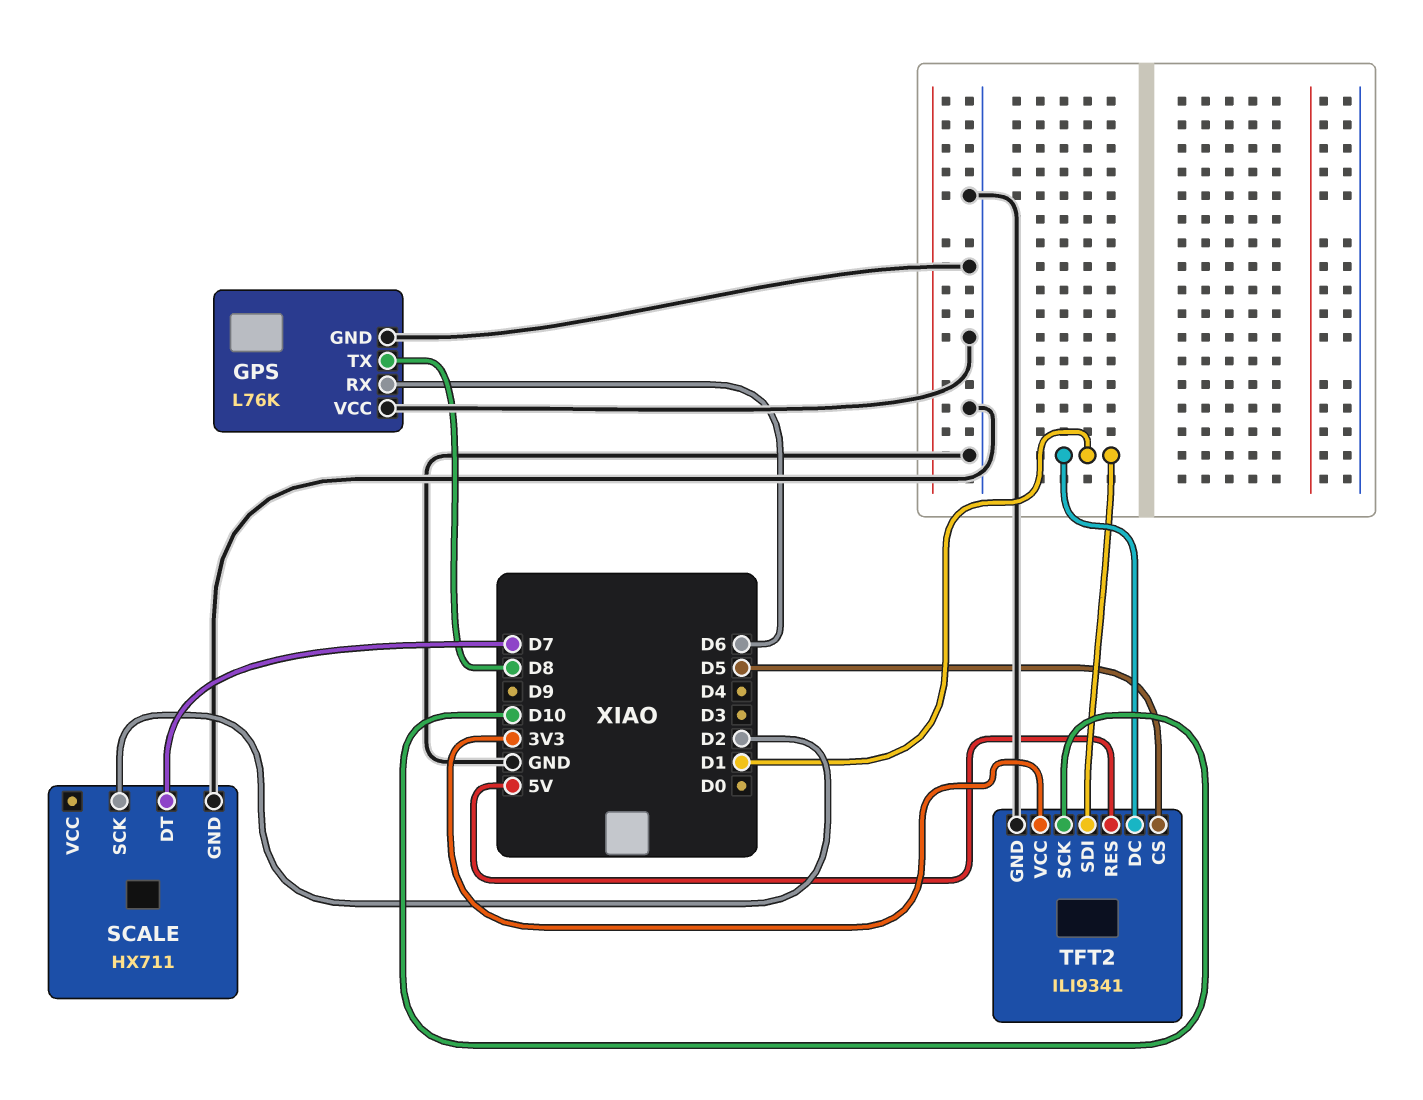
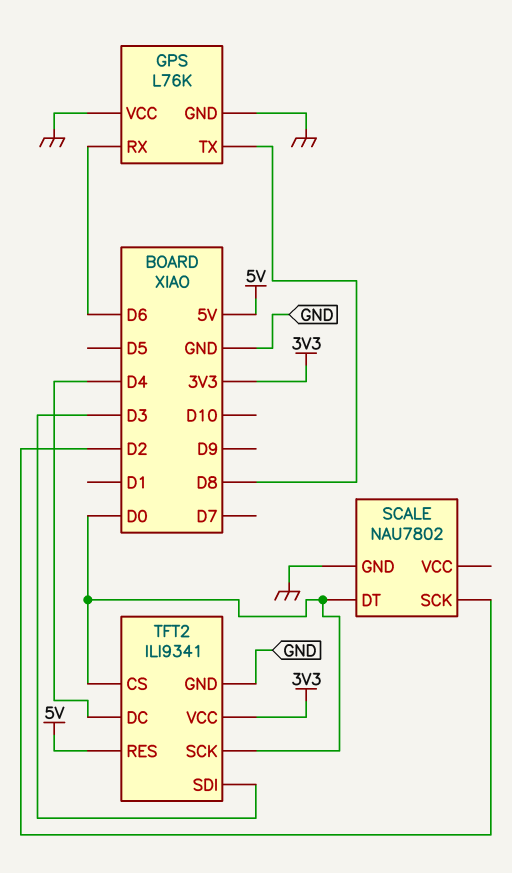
SCALE: HX711 -> NAU7802
SCALE pin DT: D7 -> D0
TFT2 pin CS: D5 -> D0
TFT2 pin DC: D1 -> D4
TFT2 pin SCK: D10 -> D0
TFT2 pin SDI: D1 -> D3

